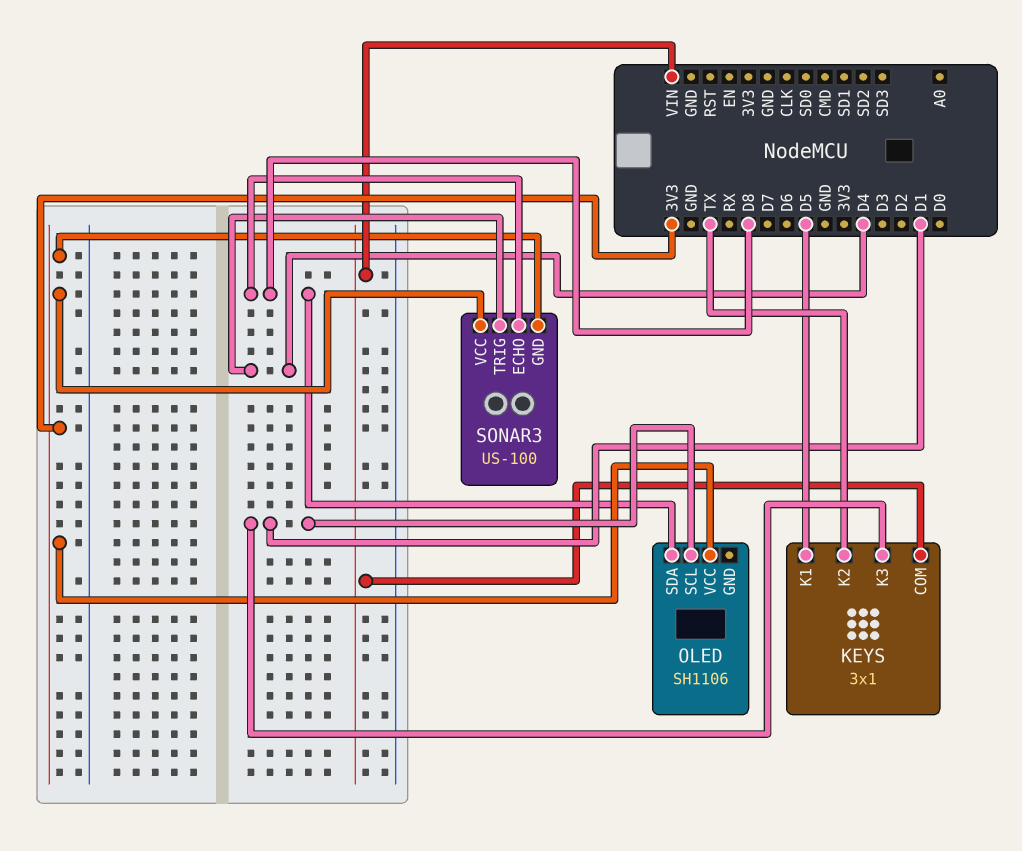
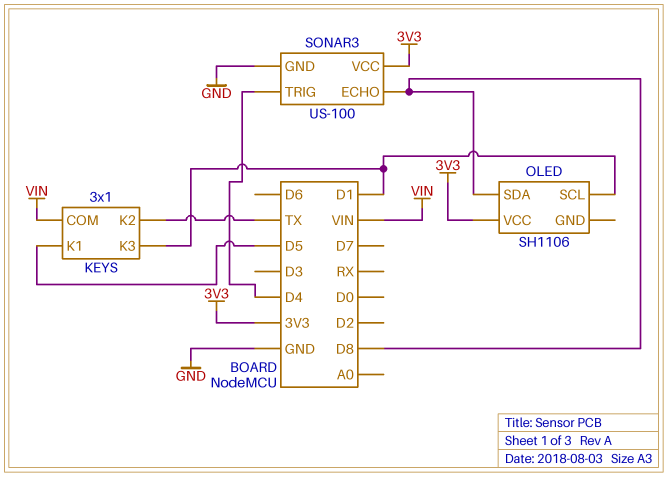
SONAR3 pin GND: 3V3 -> GND

